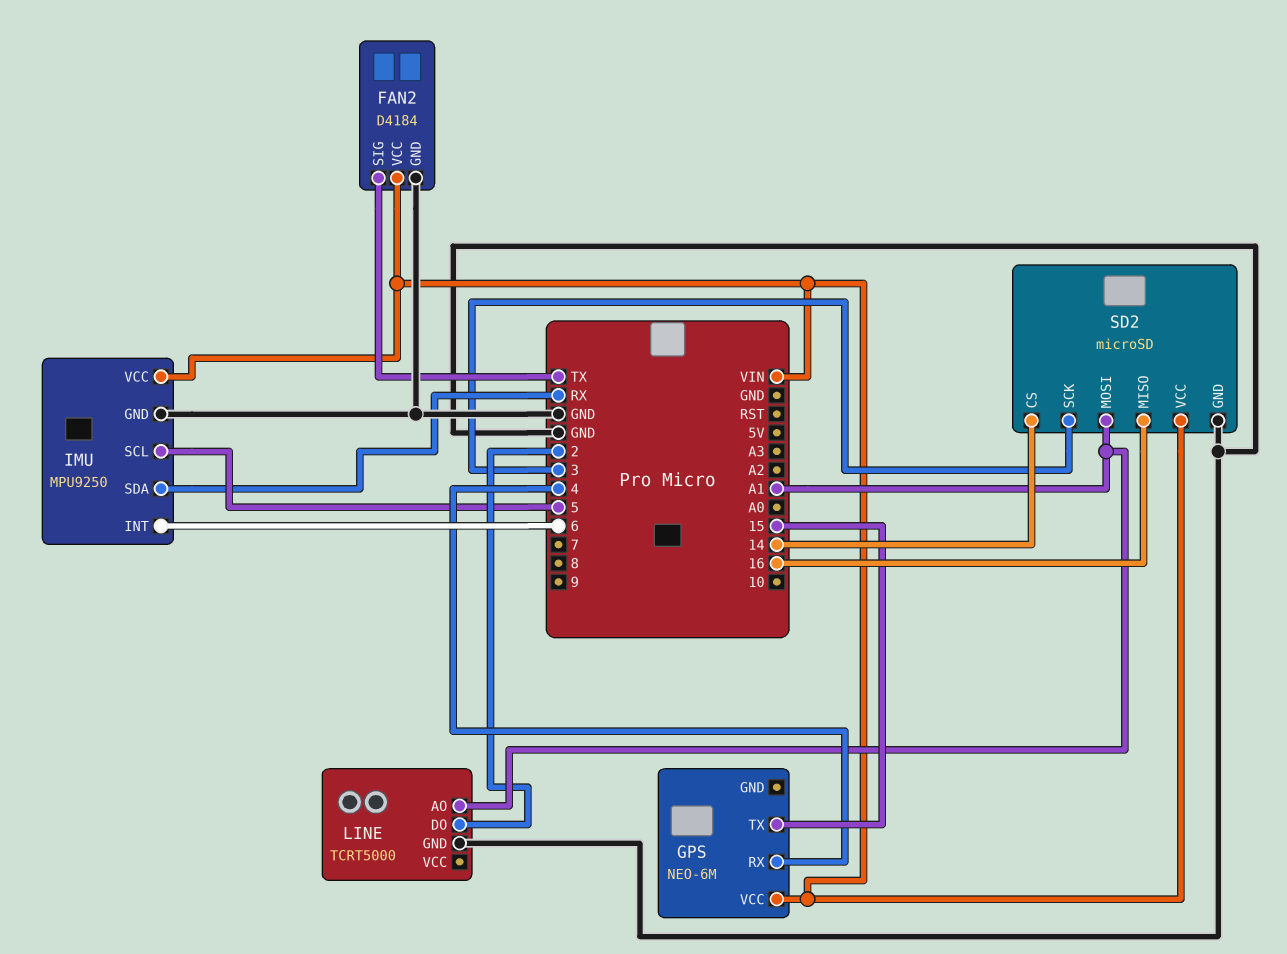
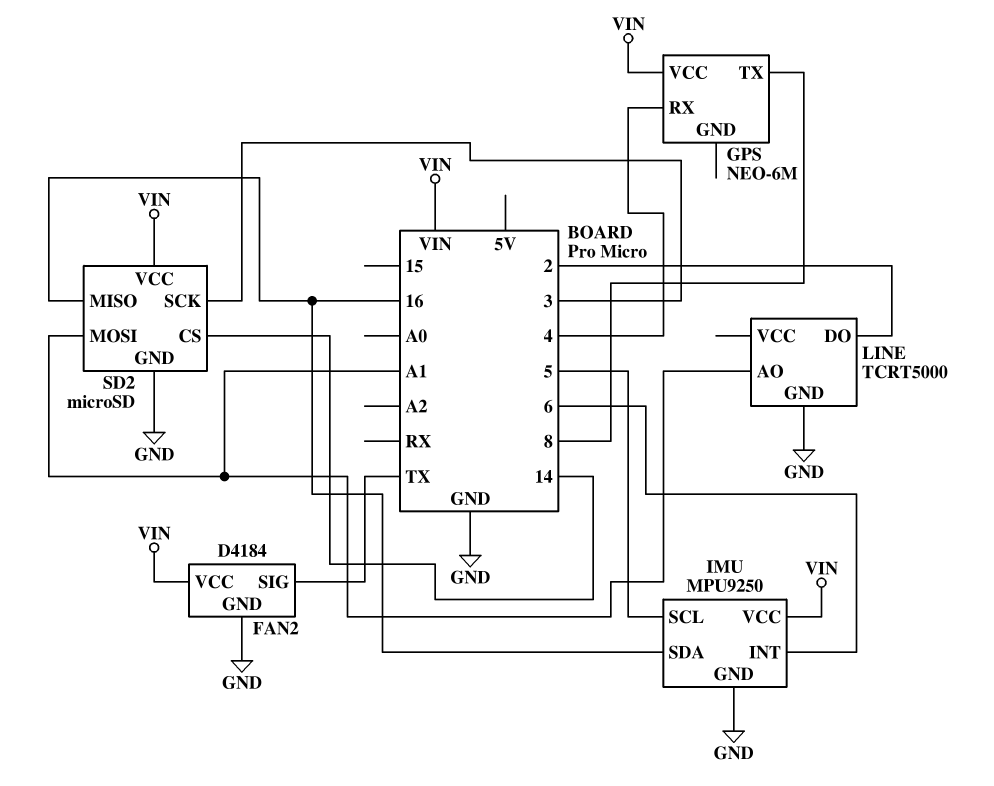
GPS pin TX: 15 -> 8
IMU pin SDA: RX -> 16

